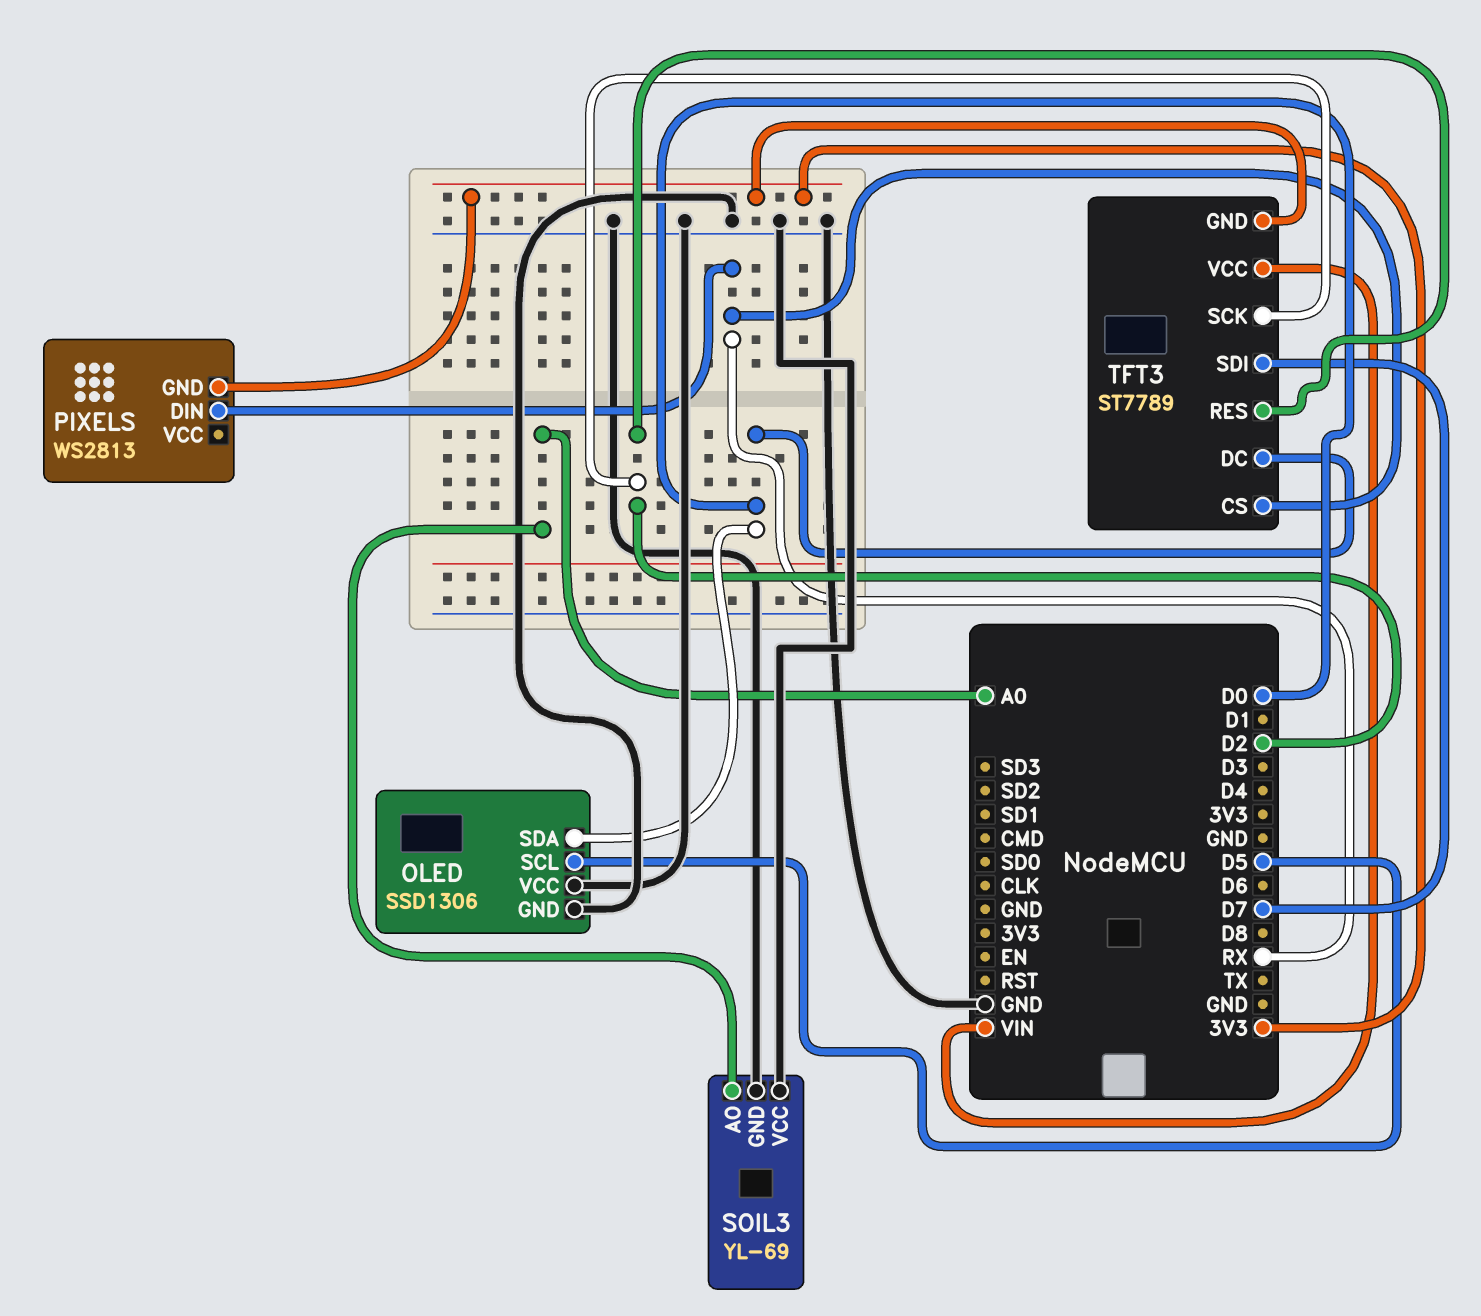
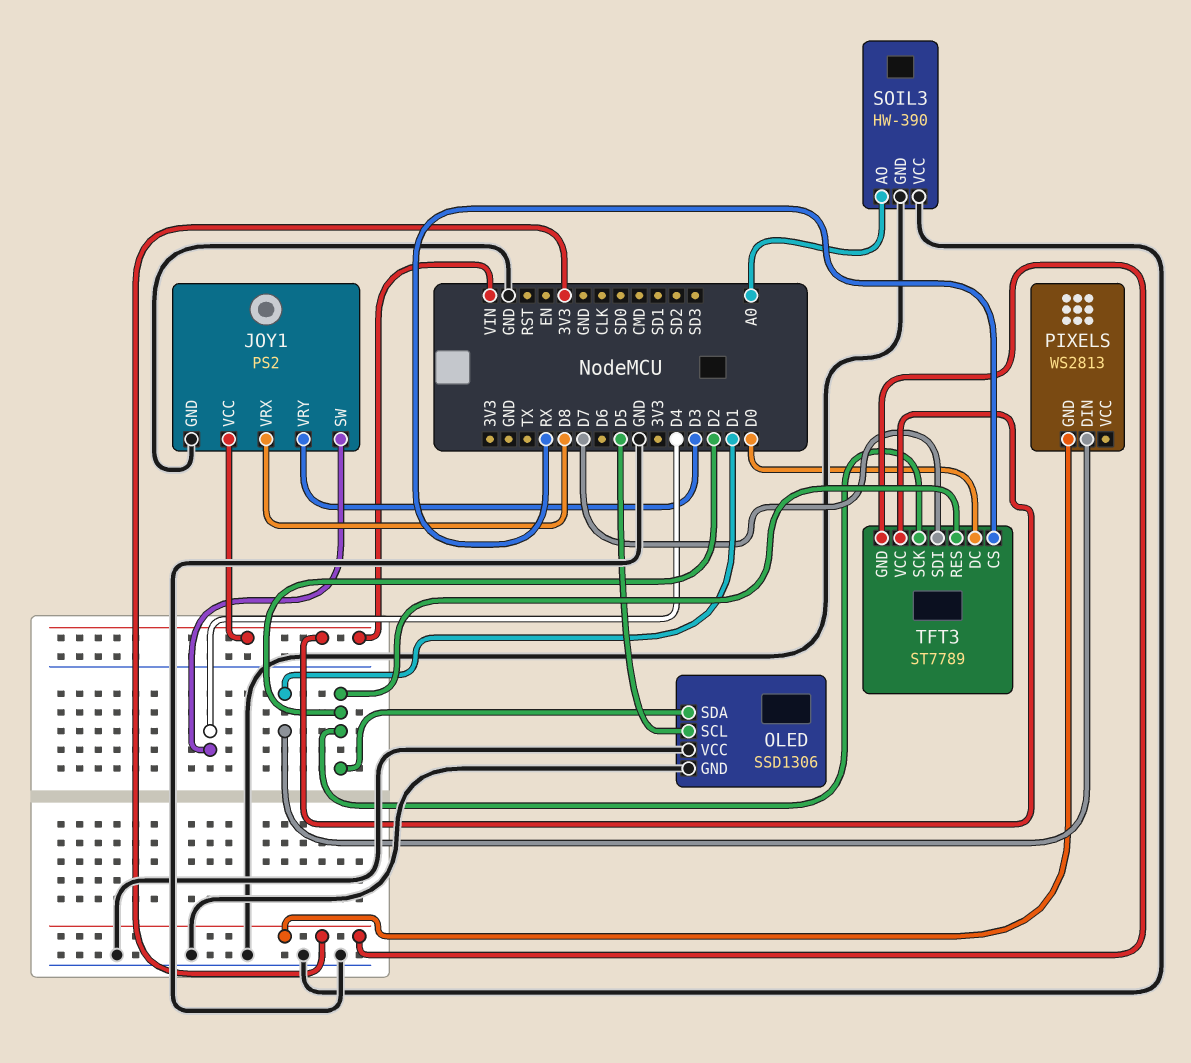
JOY1: none -> PS2
JOY1 pin GND: none -> GND
JOY1 pin SW: none -> D4
JOY1 pin VCC: none -> VIN
JOY1 pin VRX: none -> D8
JOY1 pin VRY: none -> D3
OLED pin SDA: D0 -> D2
PIXELS pin DIN: RX -> D1
SOIL3: YL-69 -> HW-390

